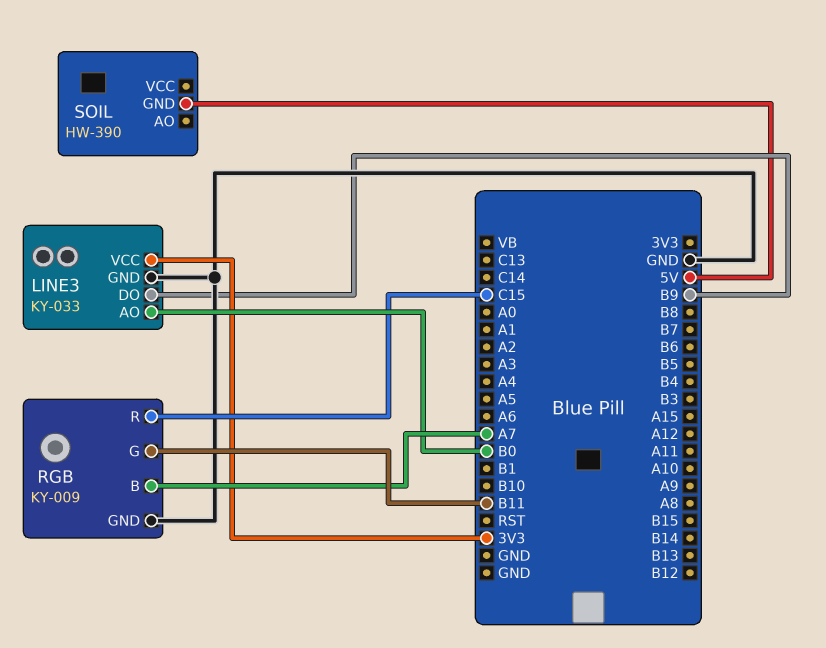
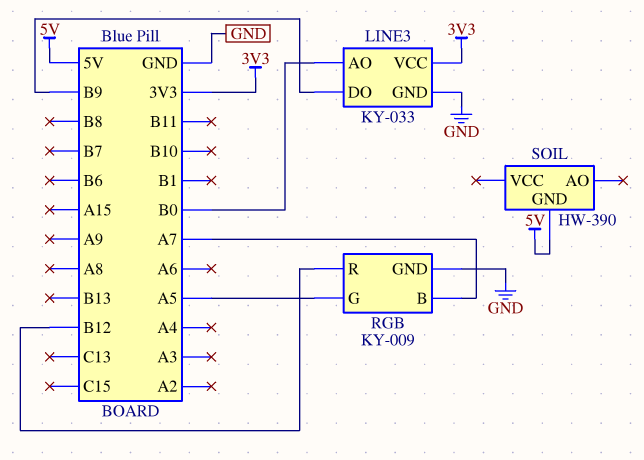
RGB pin G: B11 -> A5
RGB pin R: C15 -> B12

